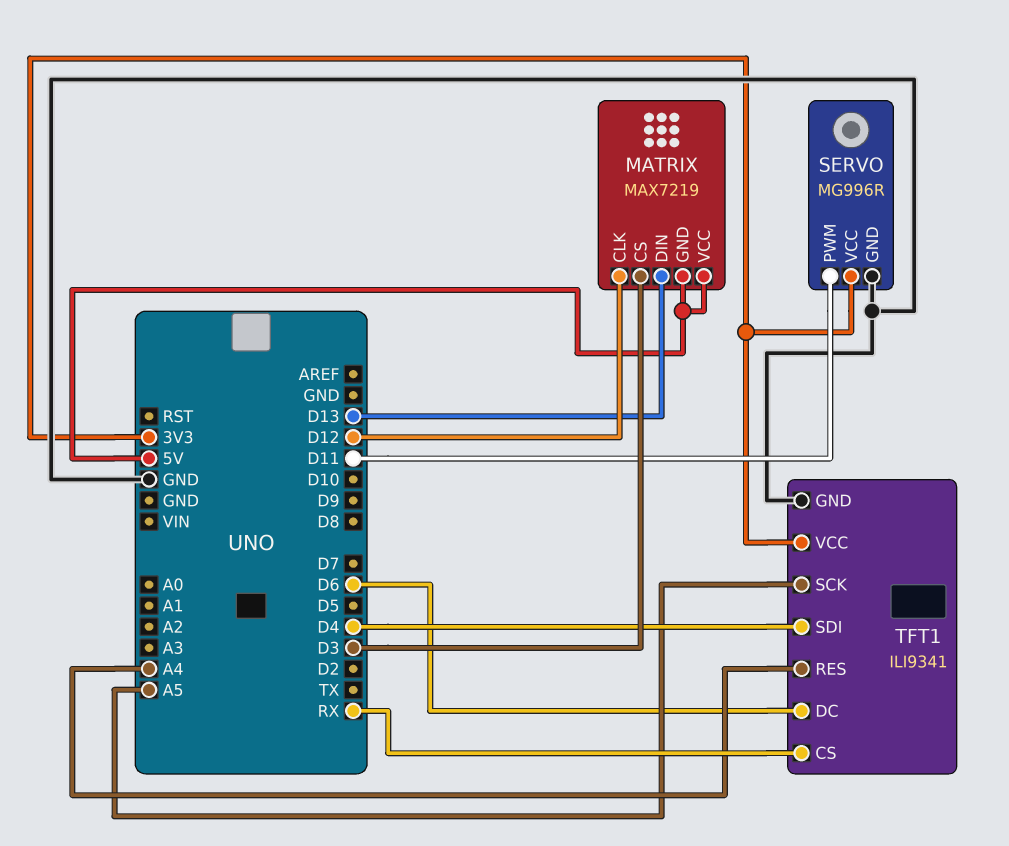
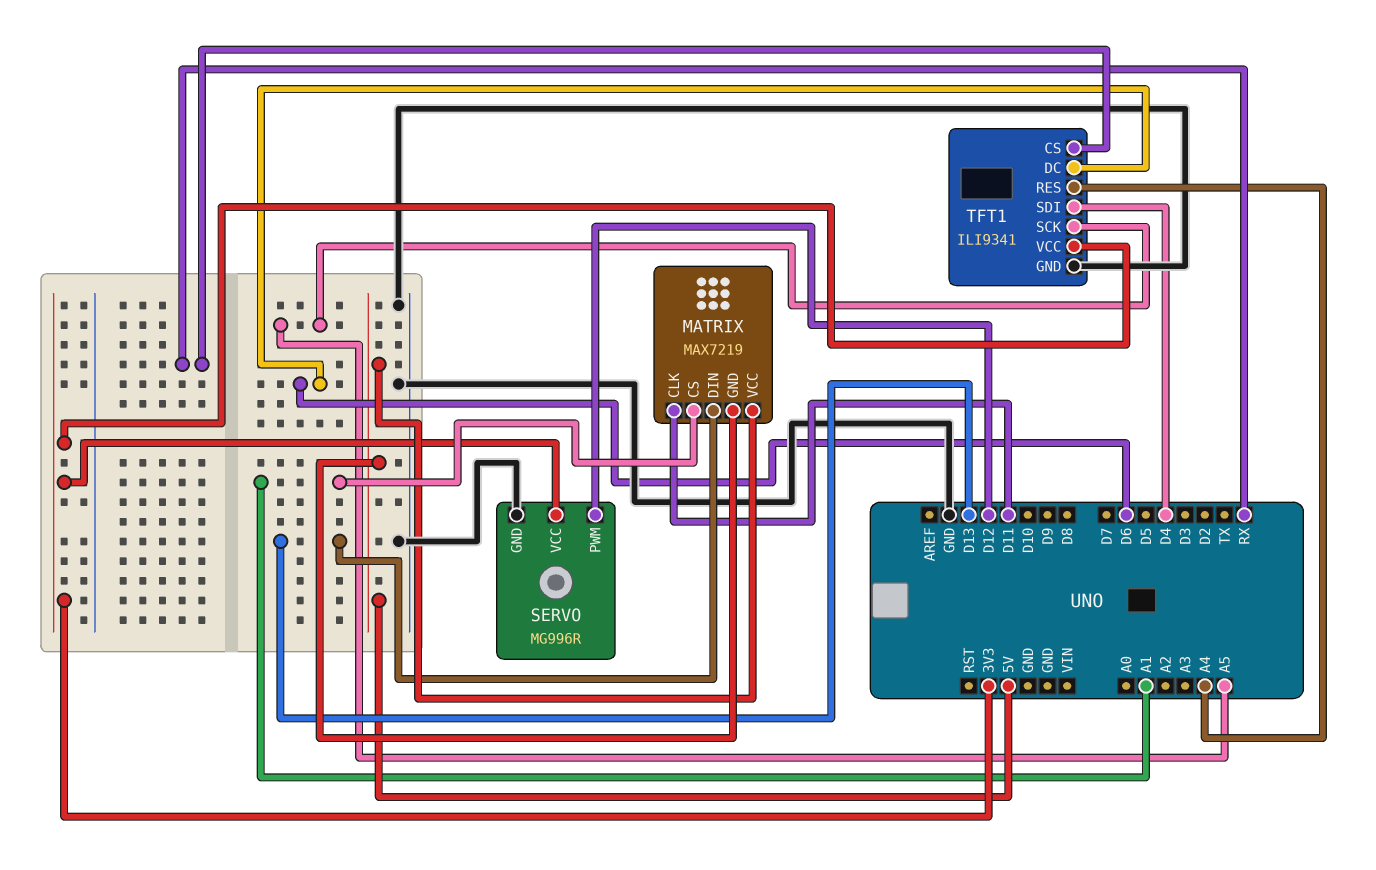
MATRIX pin CLK: D12 -> D11
MATRIX pin CS: D3 -> A1
SERVO pin PWM: D11 -> D12

